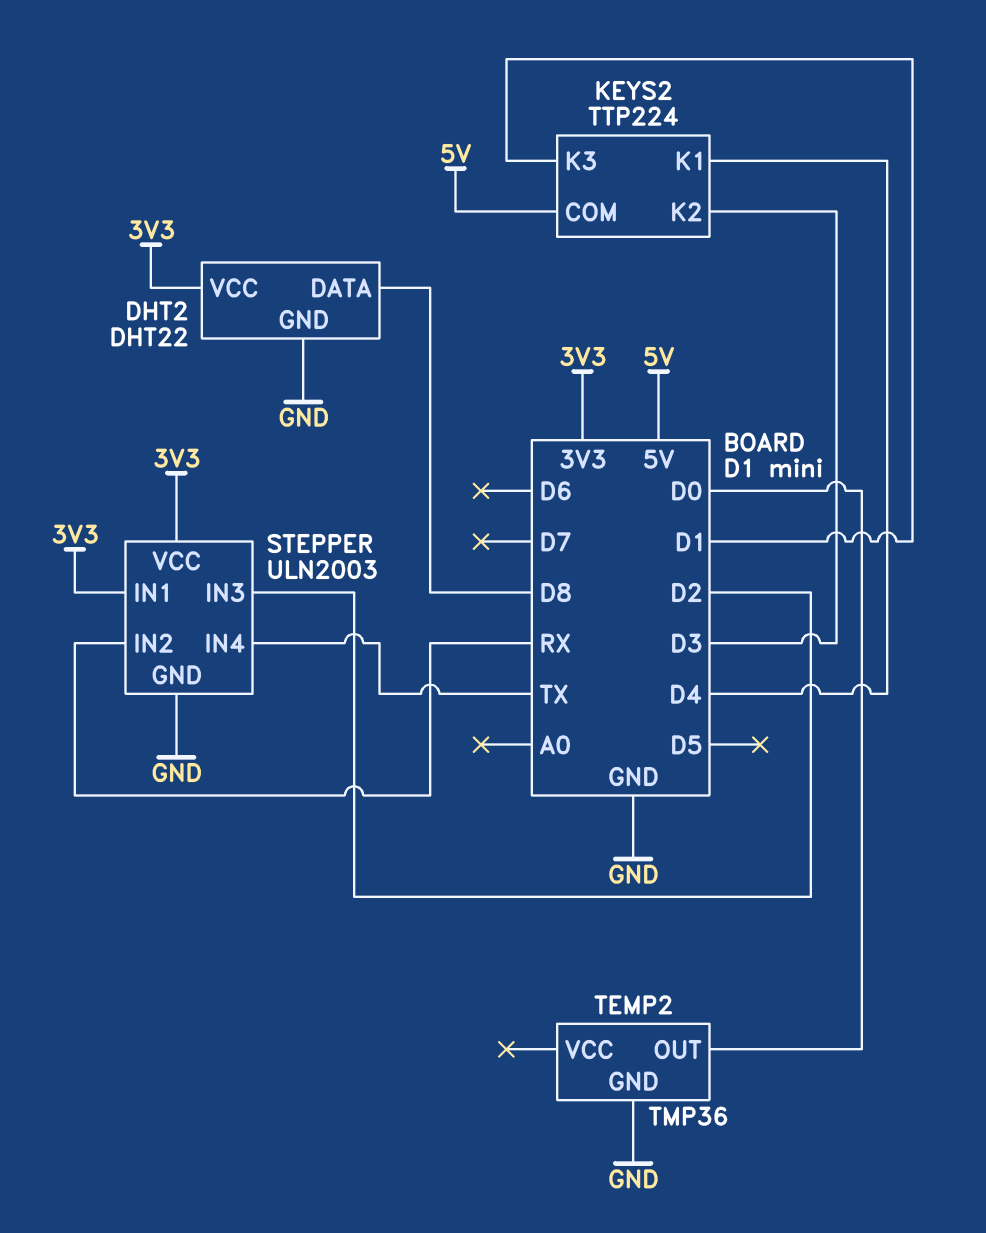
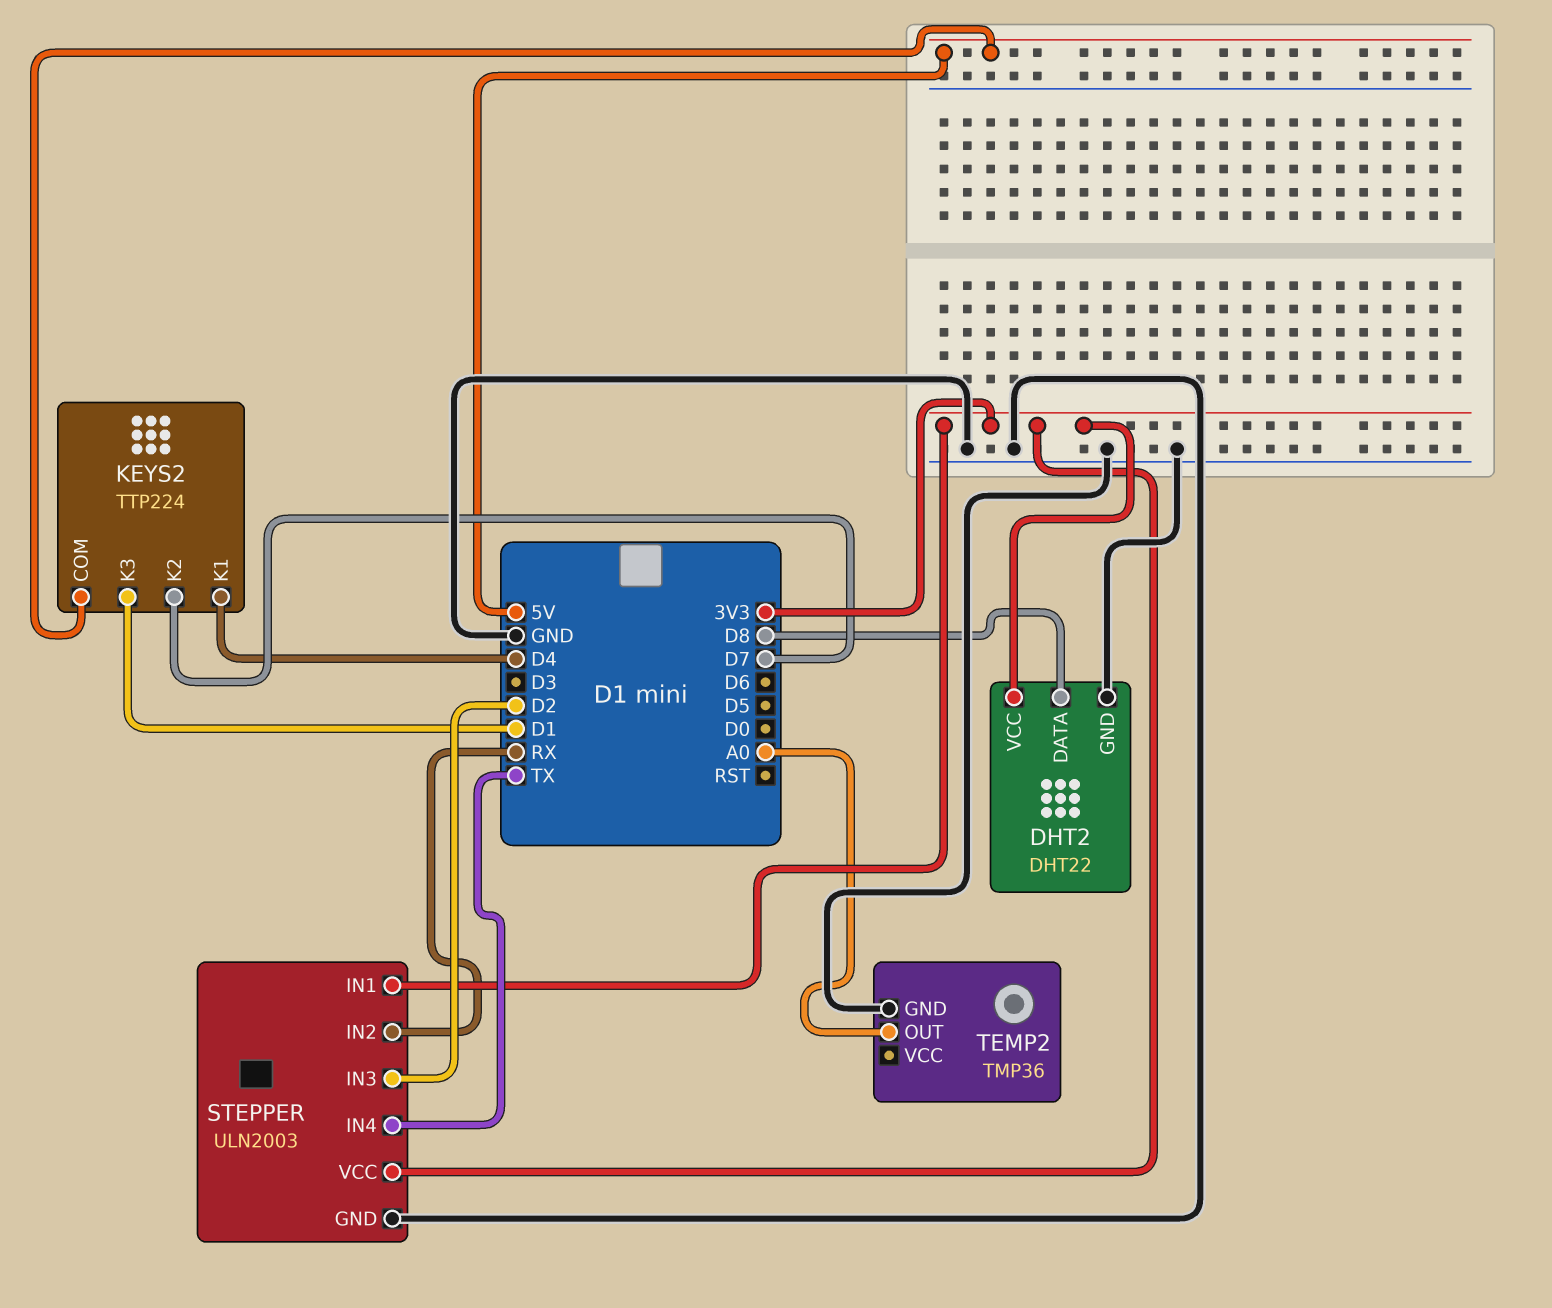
KEYS2 pin K2: D3 -> D7
TEMP2 pin OUT: D0 -> A0

